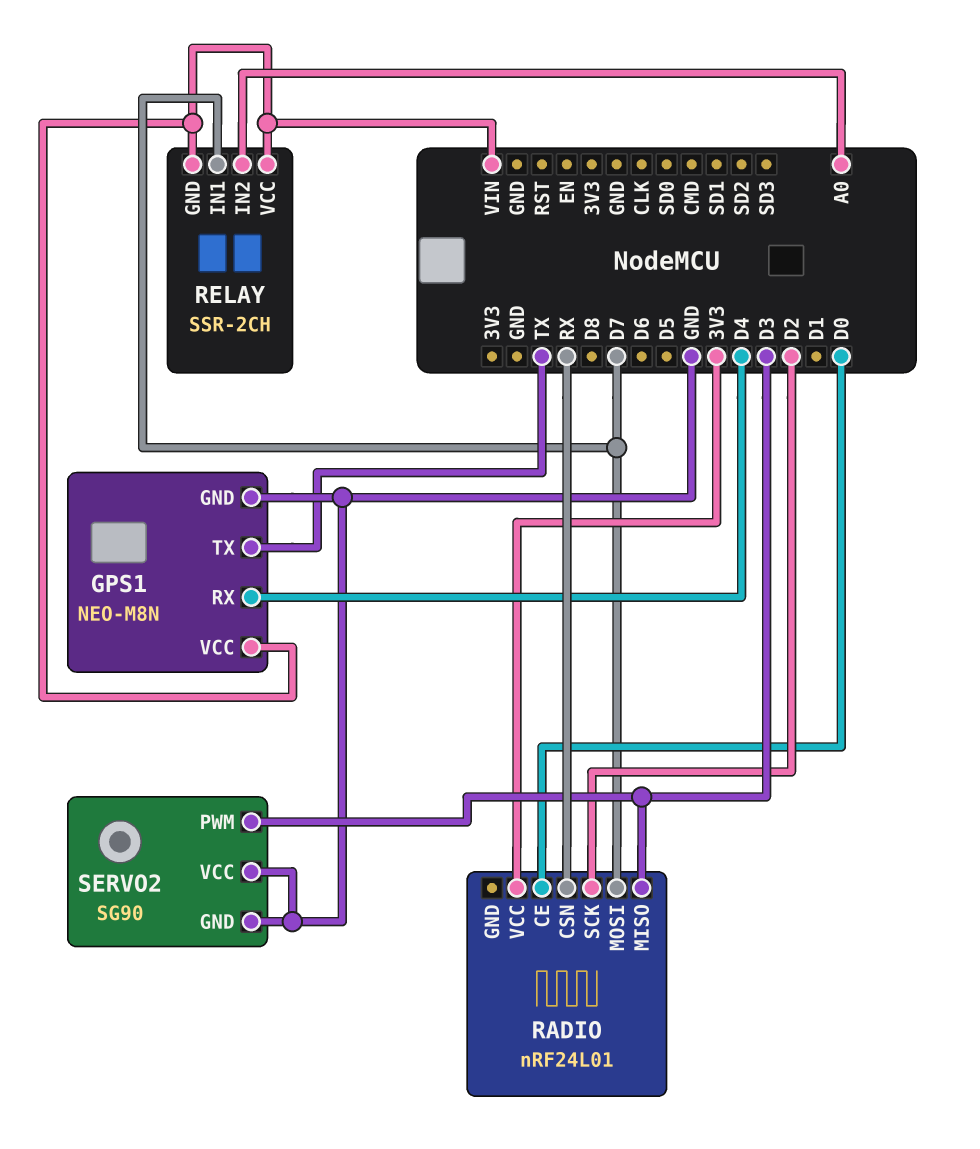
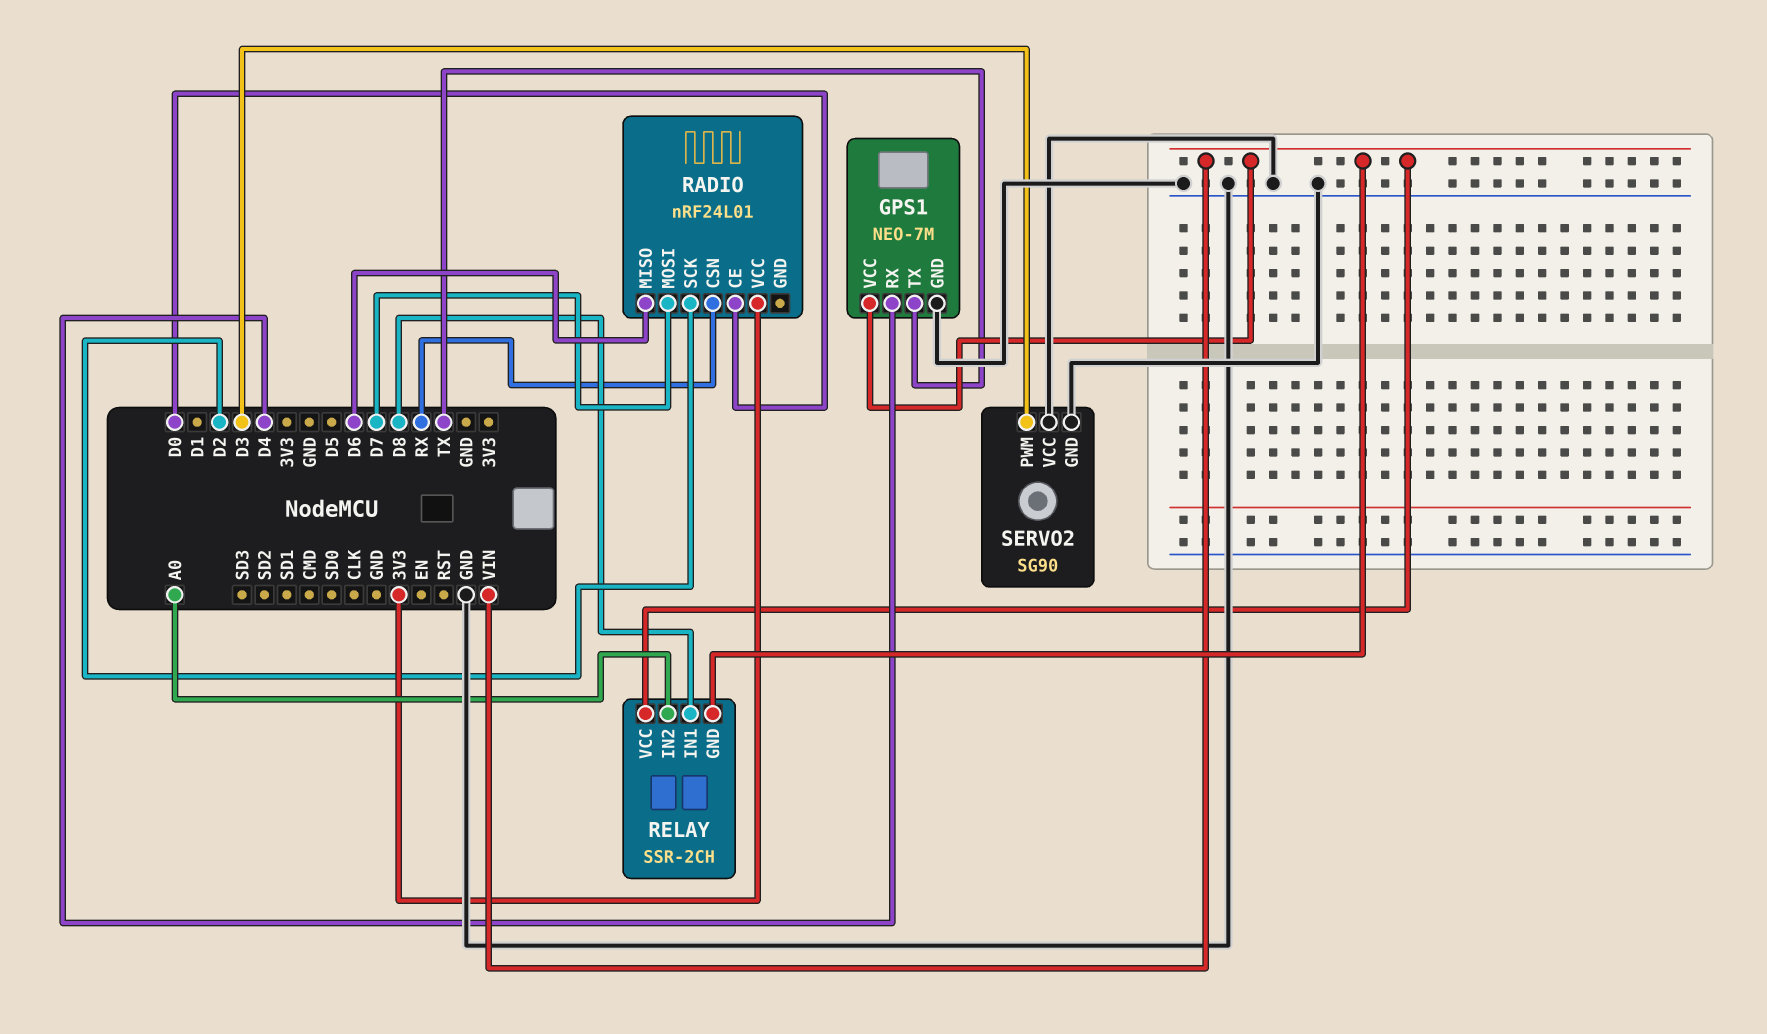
GPS1: NEO-M8N -> NEO-7M
RADIO pin MISO: D3 -> D6
RELAY pin IN1: D7 -> D8

